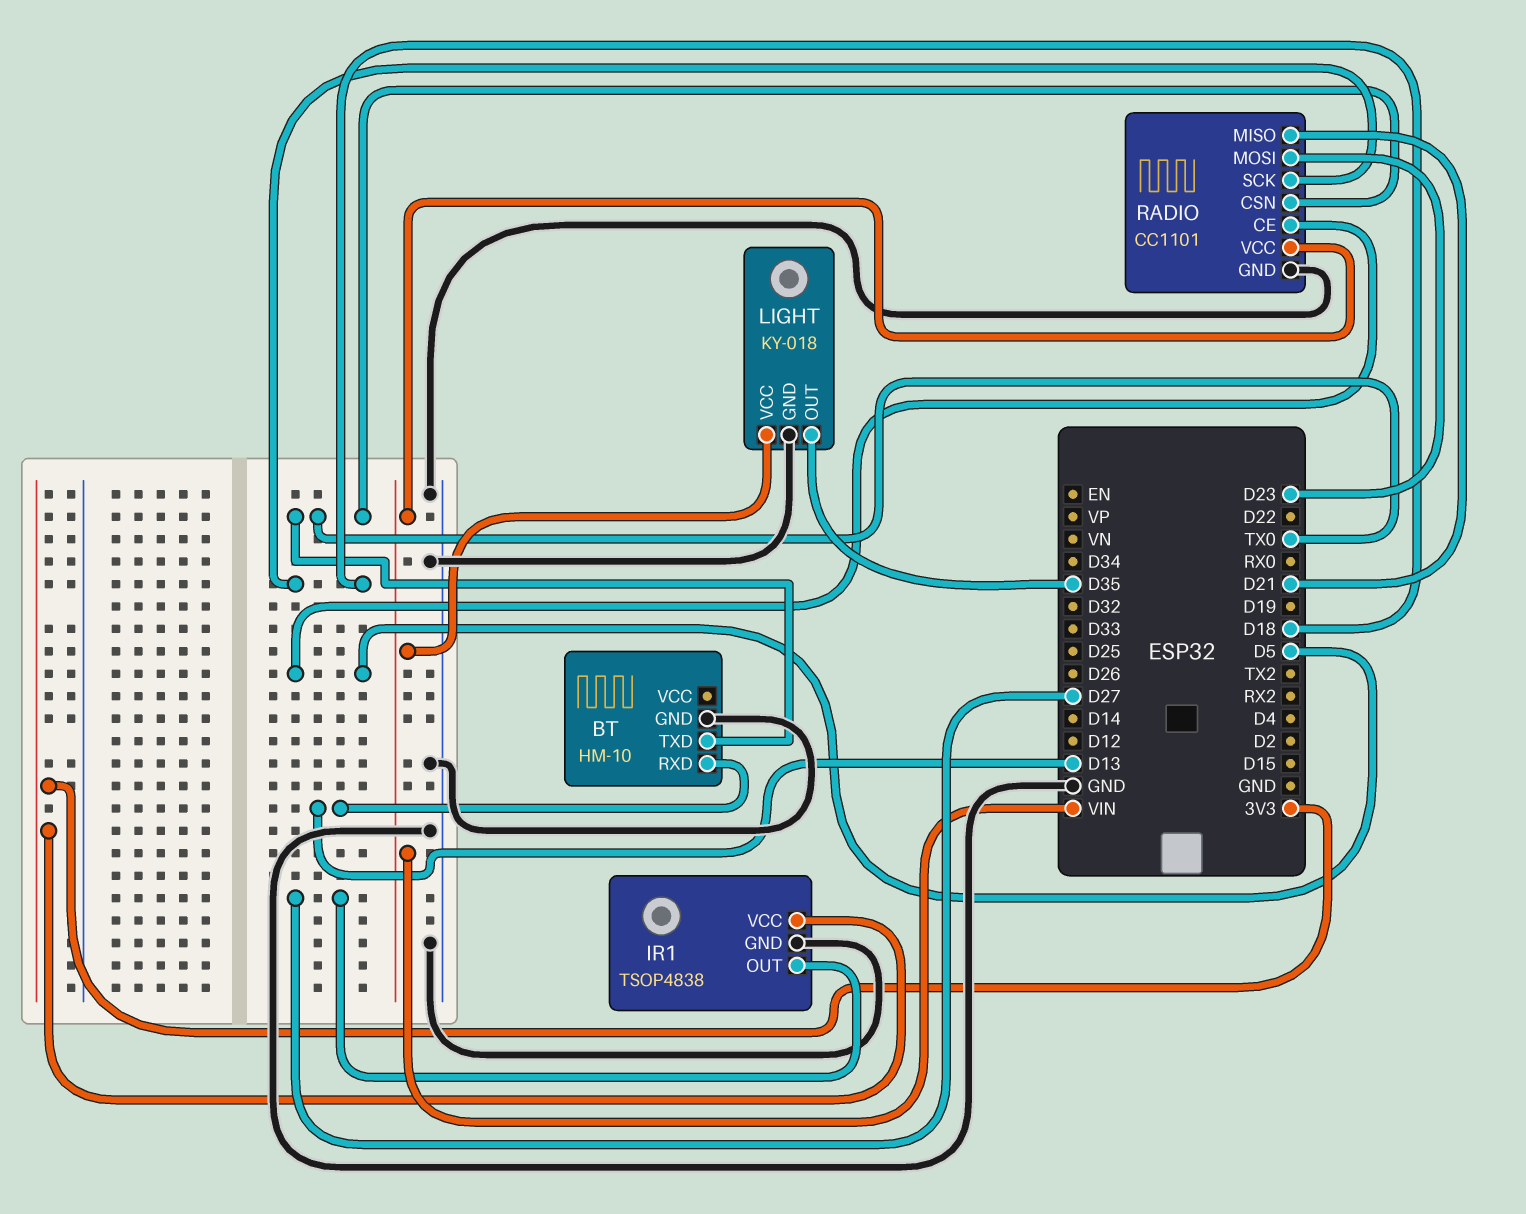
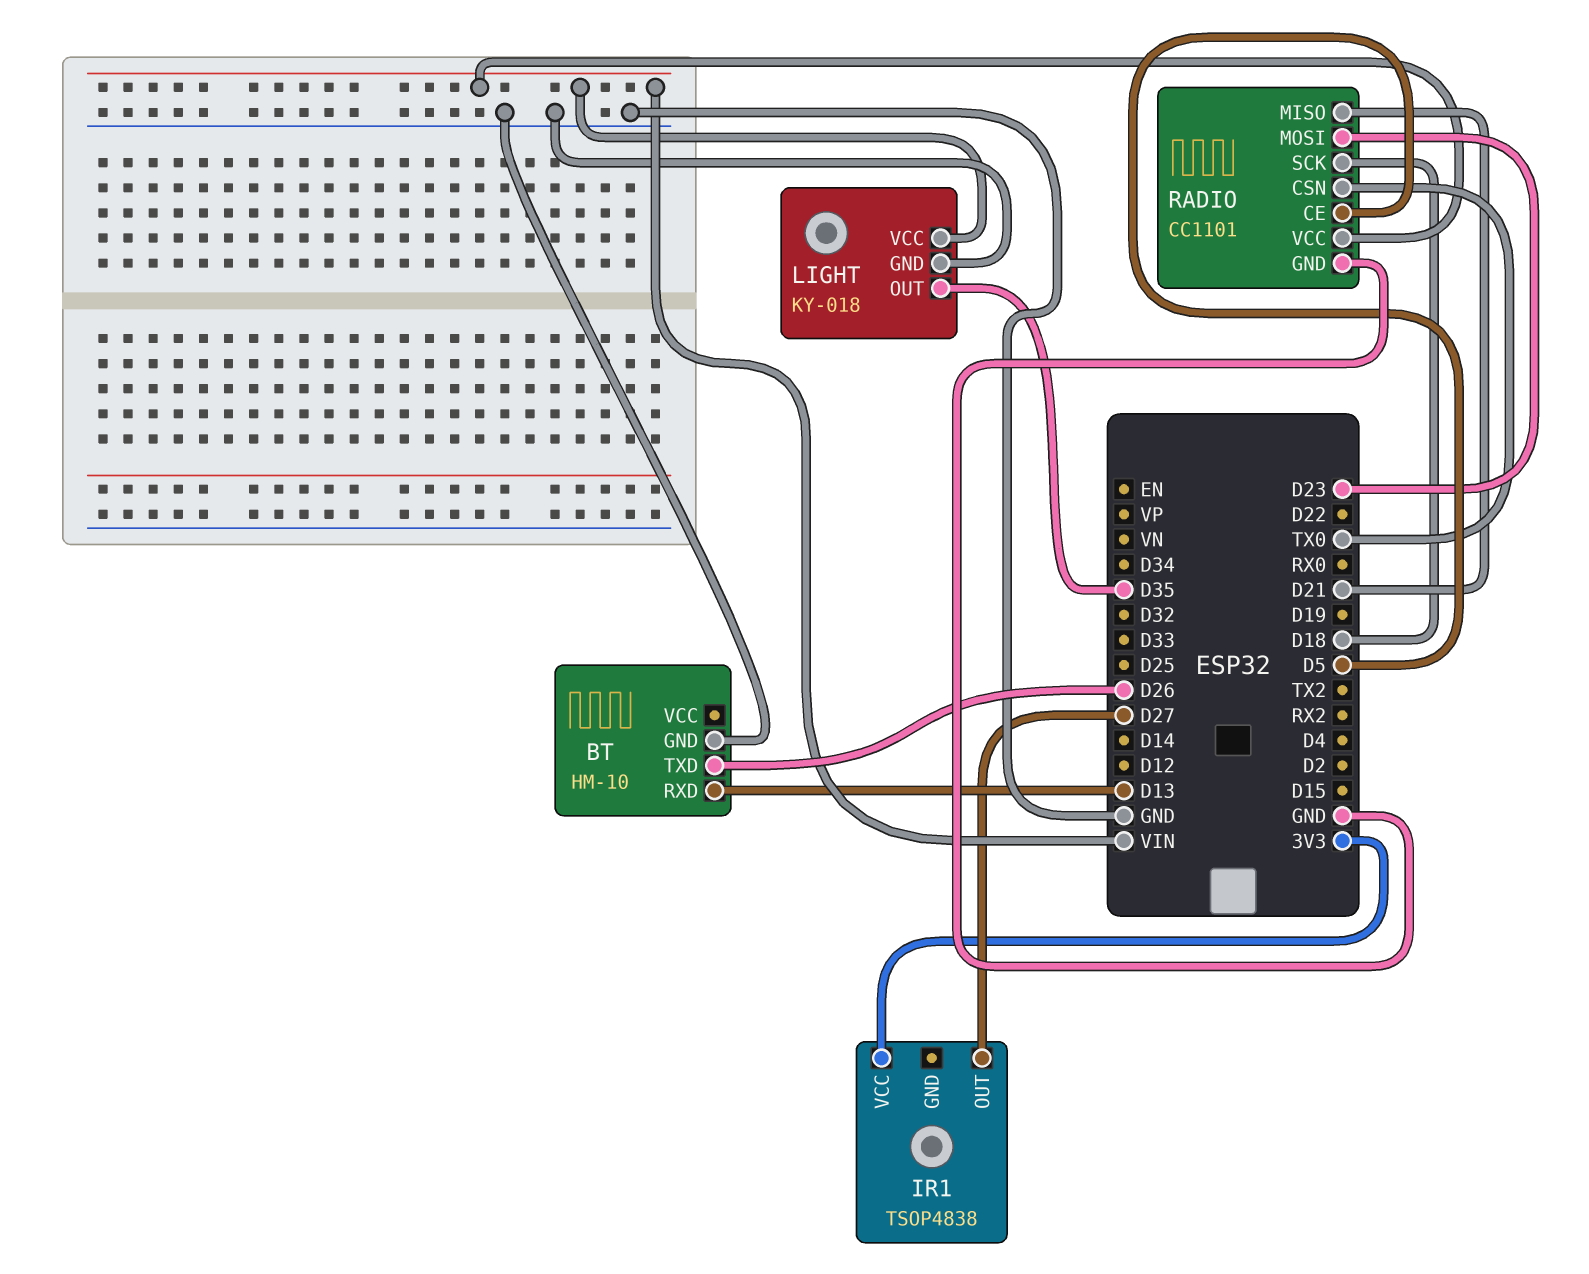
BT pin TXD: TX0 -> D26
IR1 pin GND: GND -> none

